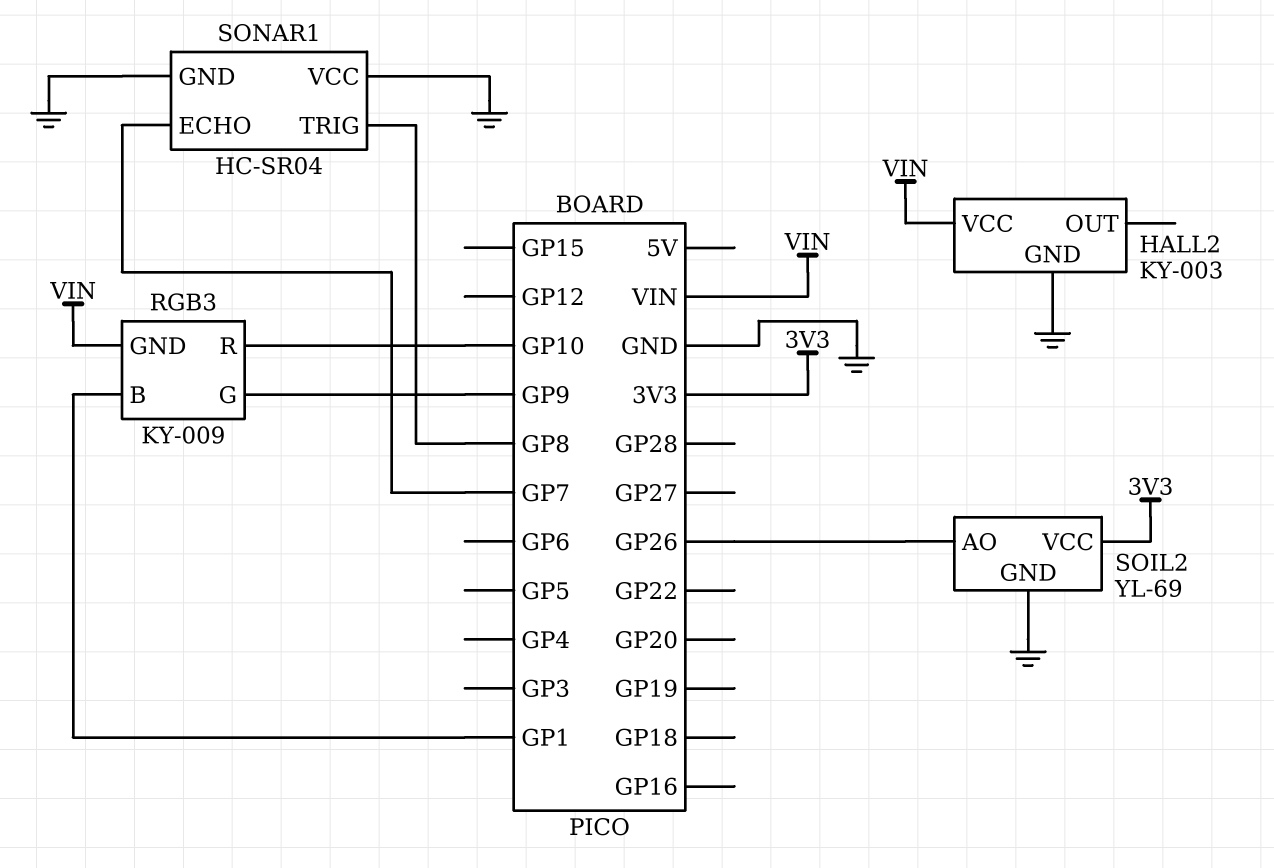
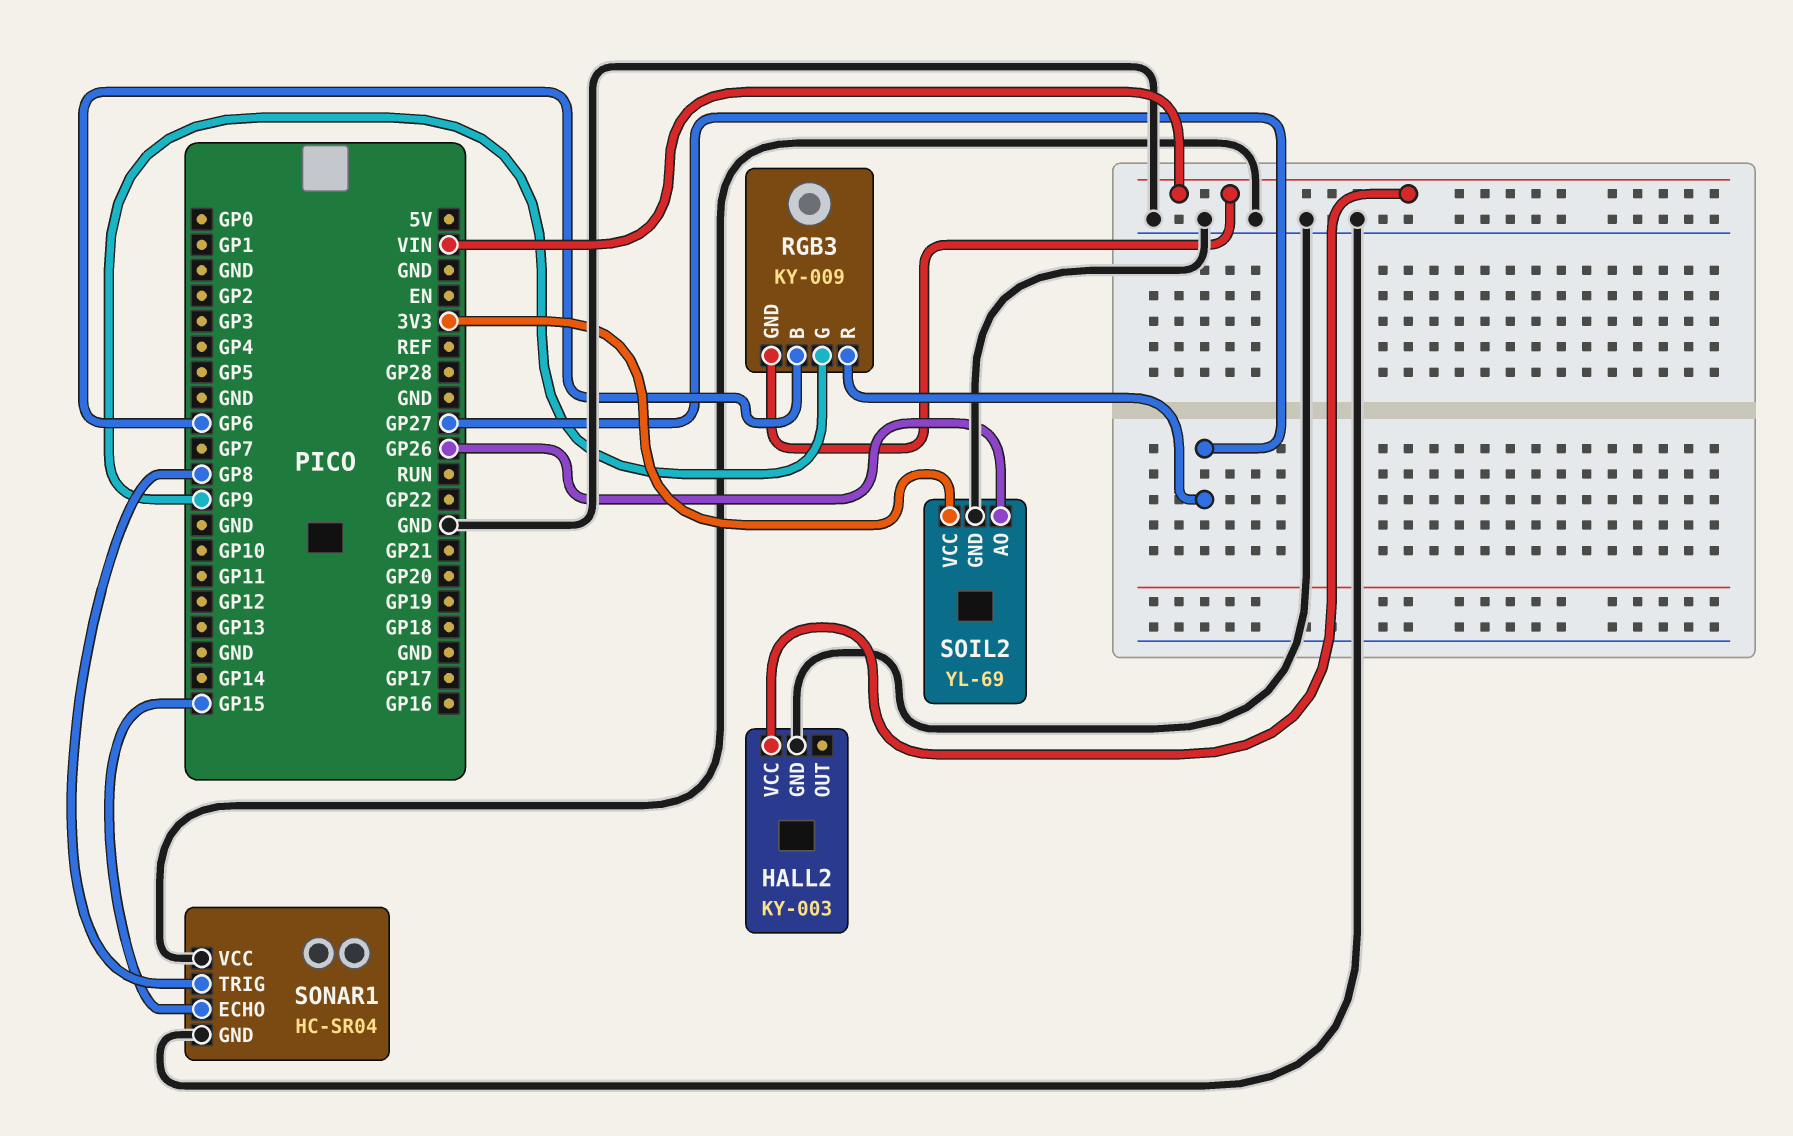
RGB3 pin B: GP1 -> GP6
RGB3 pin R: GP10 -> GP27
SONAR1 pin ECHO: GP7 -> GP15

